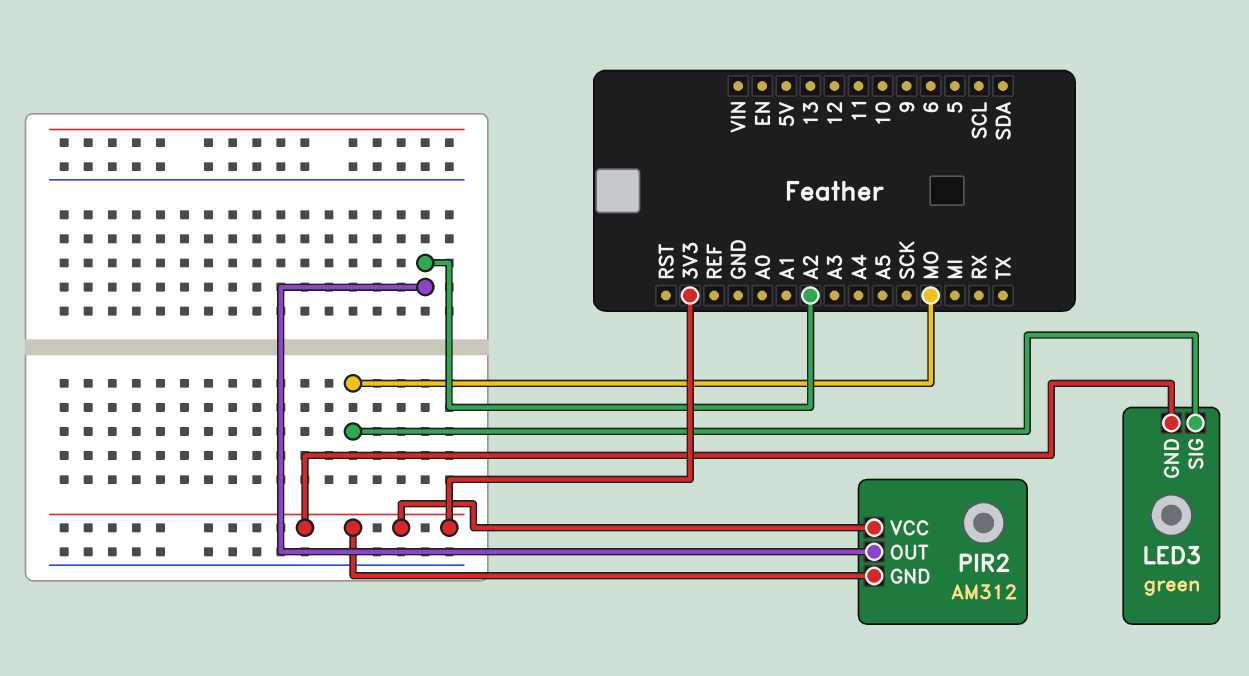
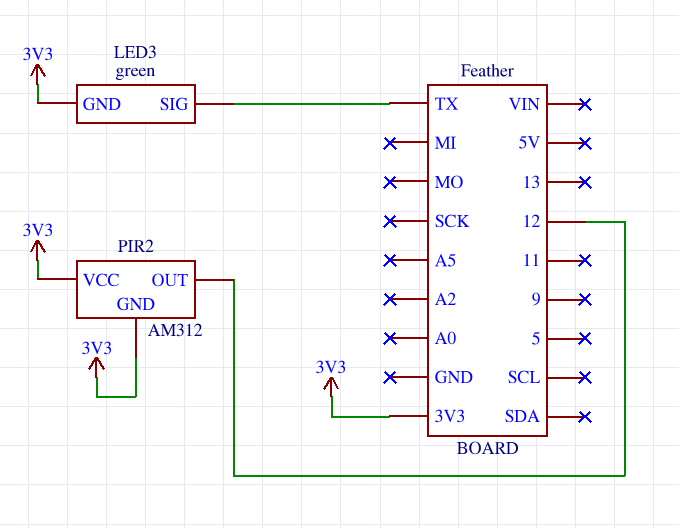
LED3 pin SIG: MO -> TX
PIR2 pin OUT: A2 -> 12

